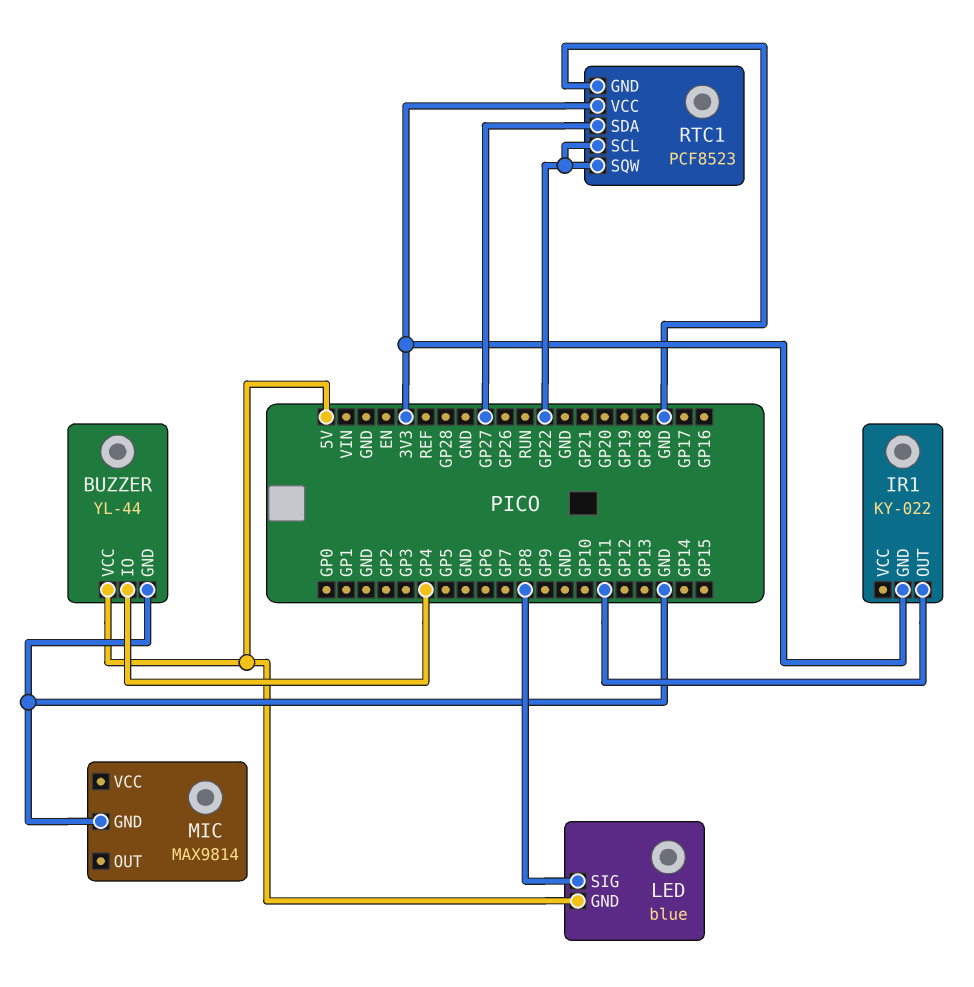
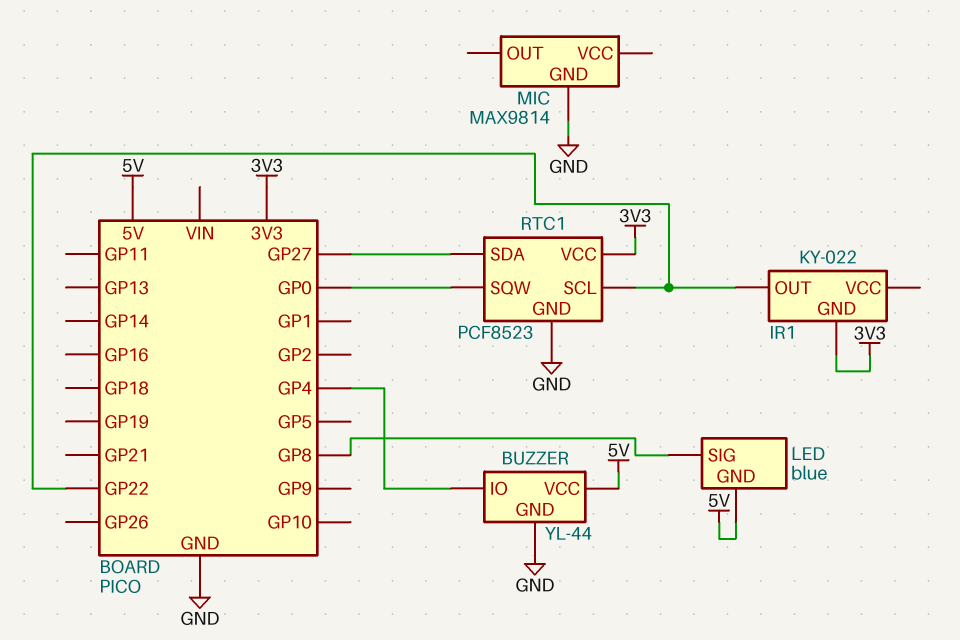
IR1 pin OUT: GP11 -> GP22
RTC1 pin SQW: GP22 -> GP0

